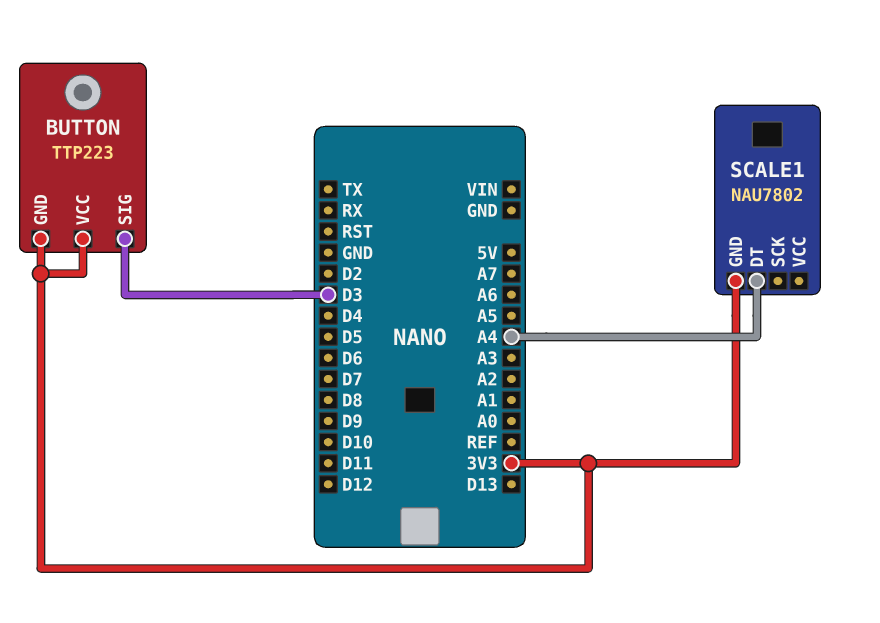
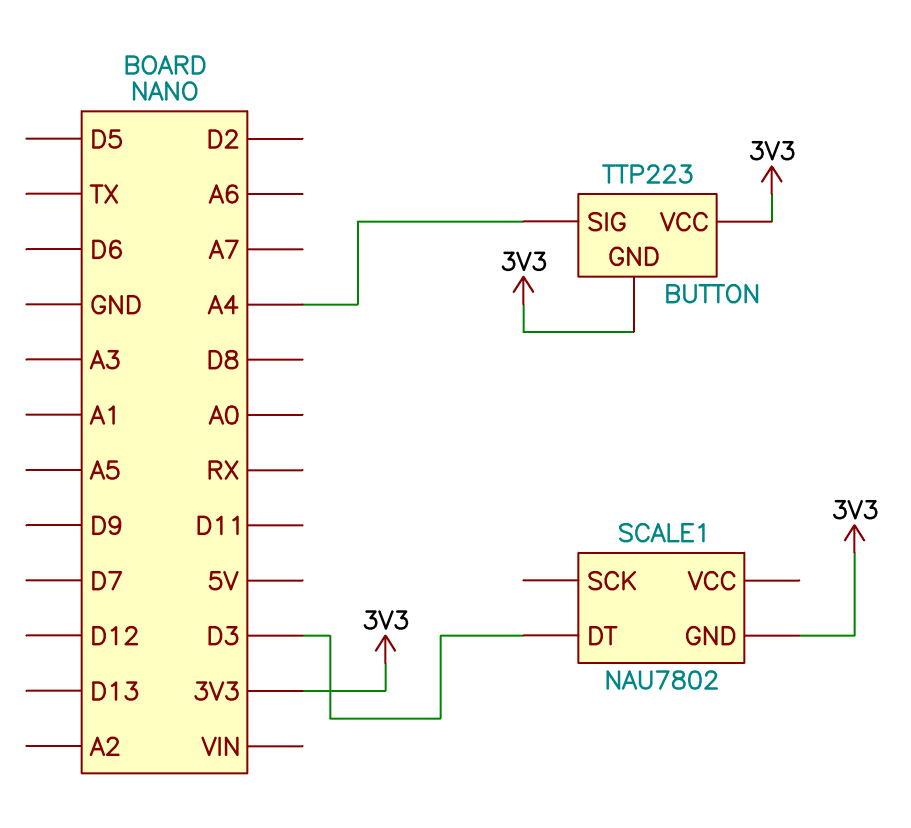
BUTTON pin SIG: D3 -> A4
SCALE1 pin DT: A4 -> D3

